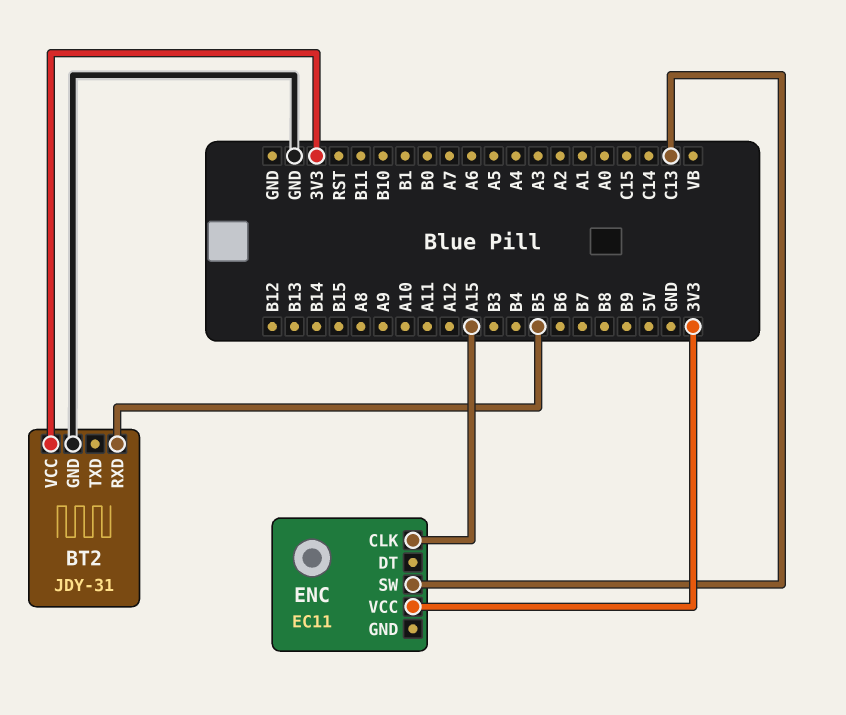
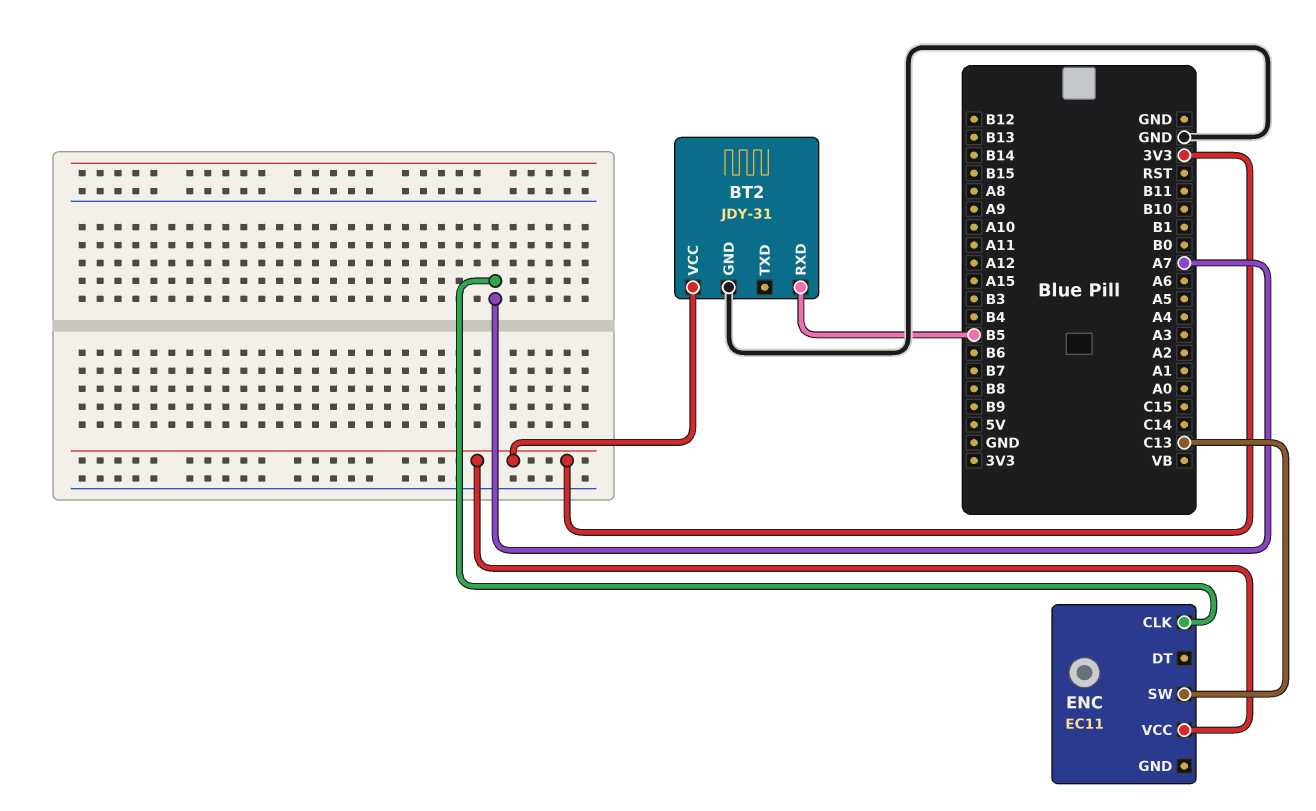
ENC pin CLK: A15 -> A7

